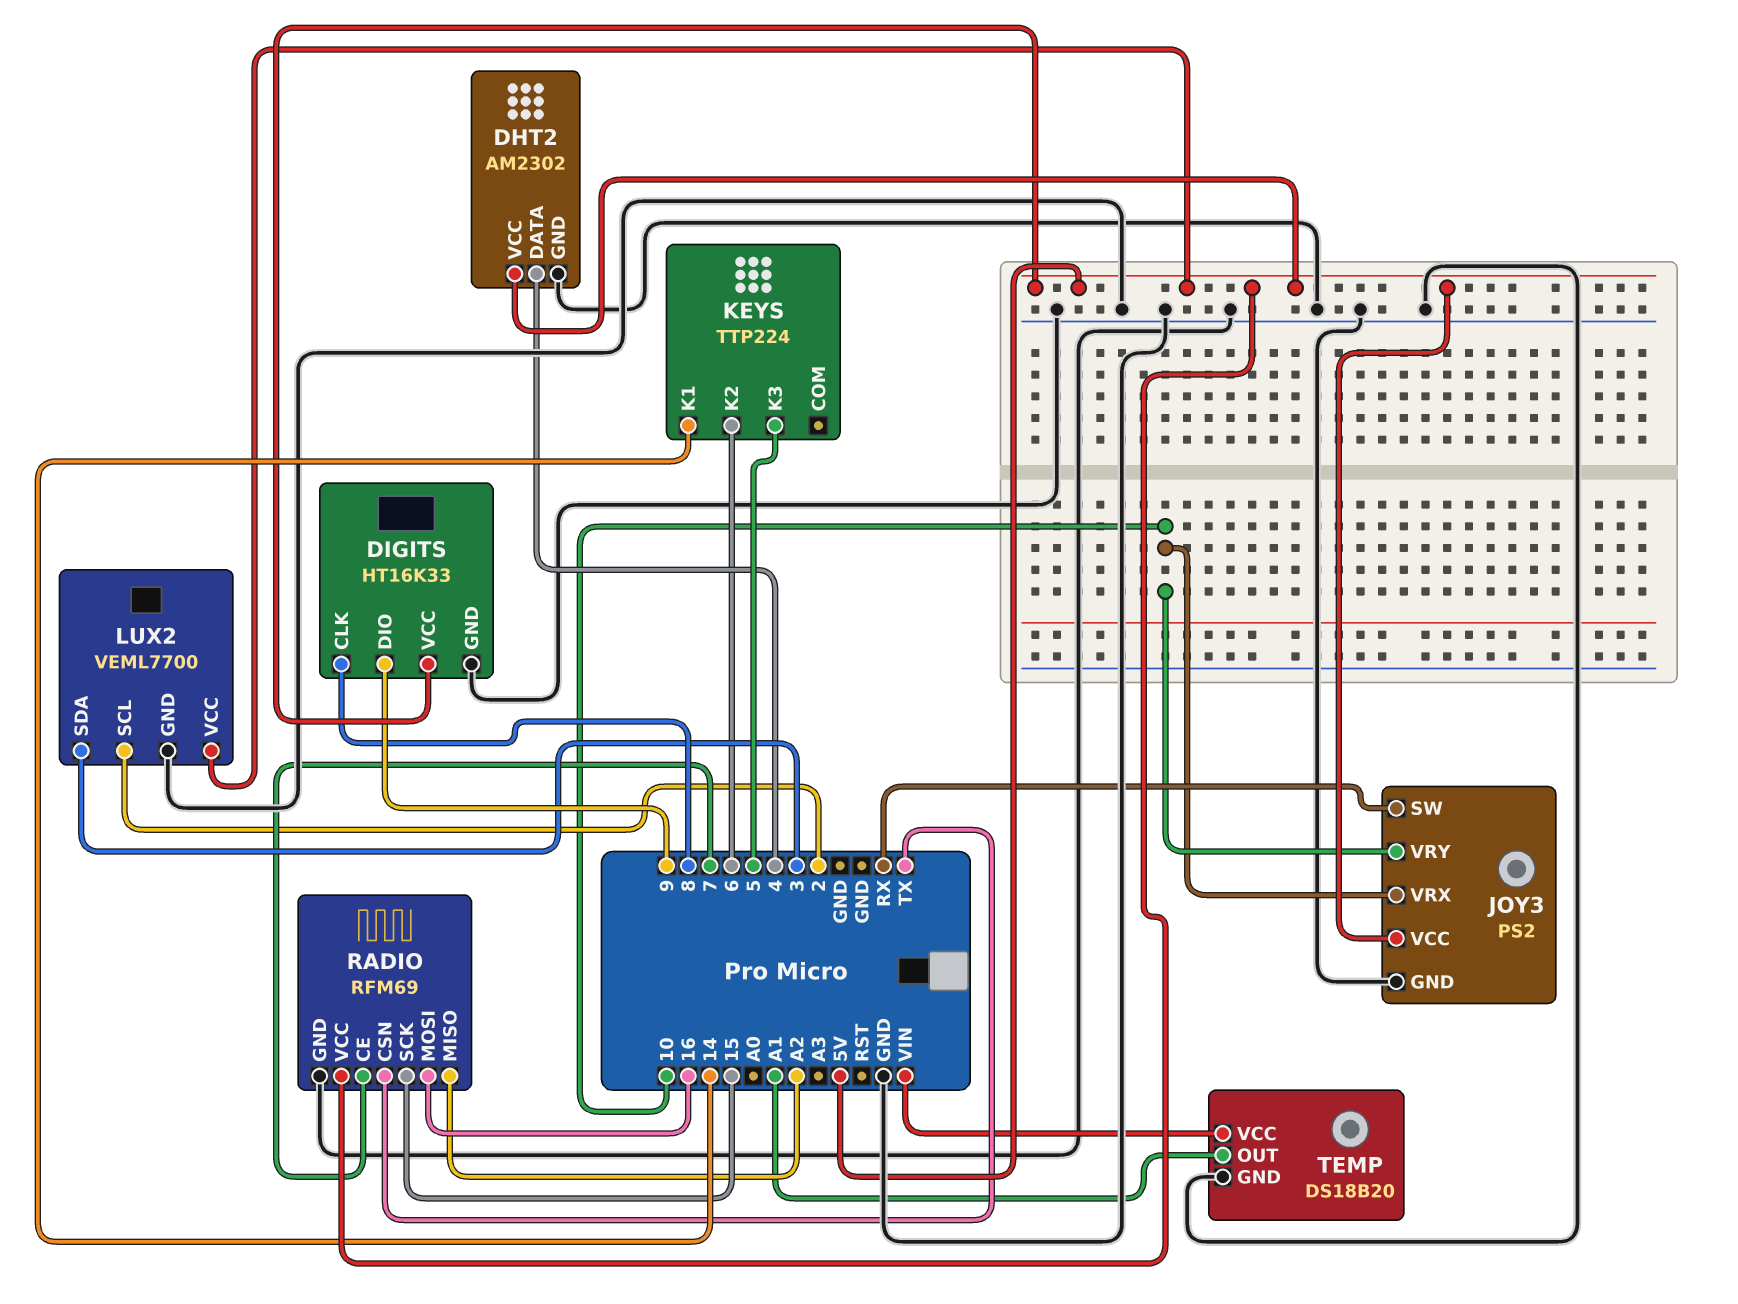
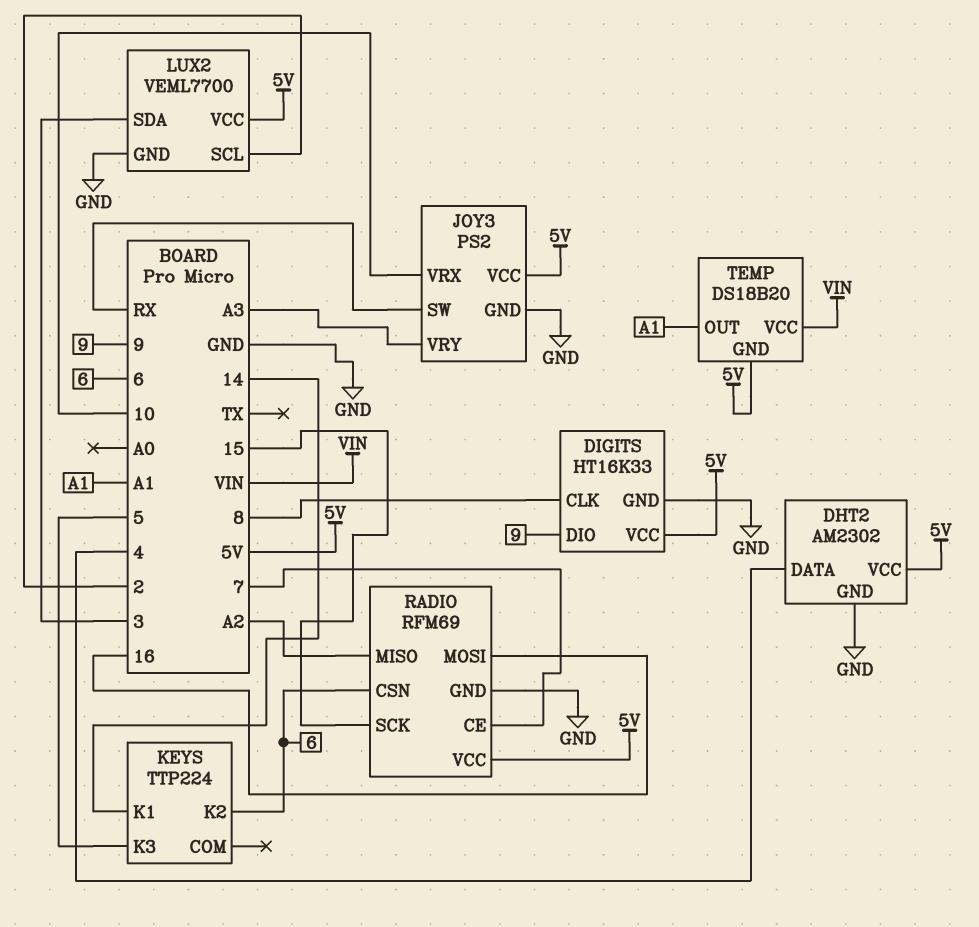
JOY3 pin VRY: 10 -> A3
RADIO pin CSN: TX -> 6
TEMP pin GND: GND -> 5V

